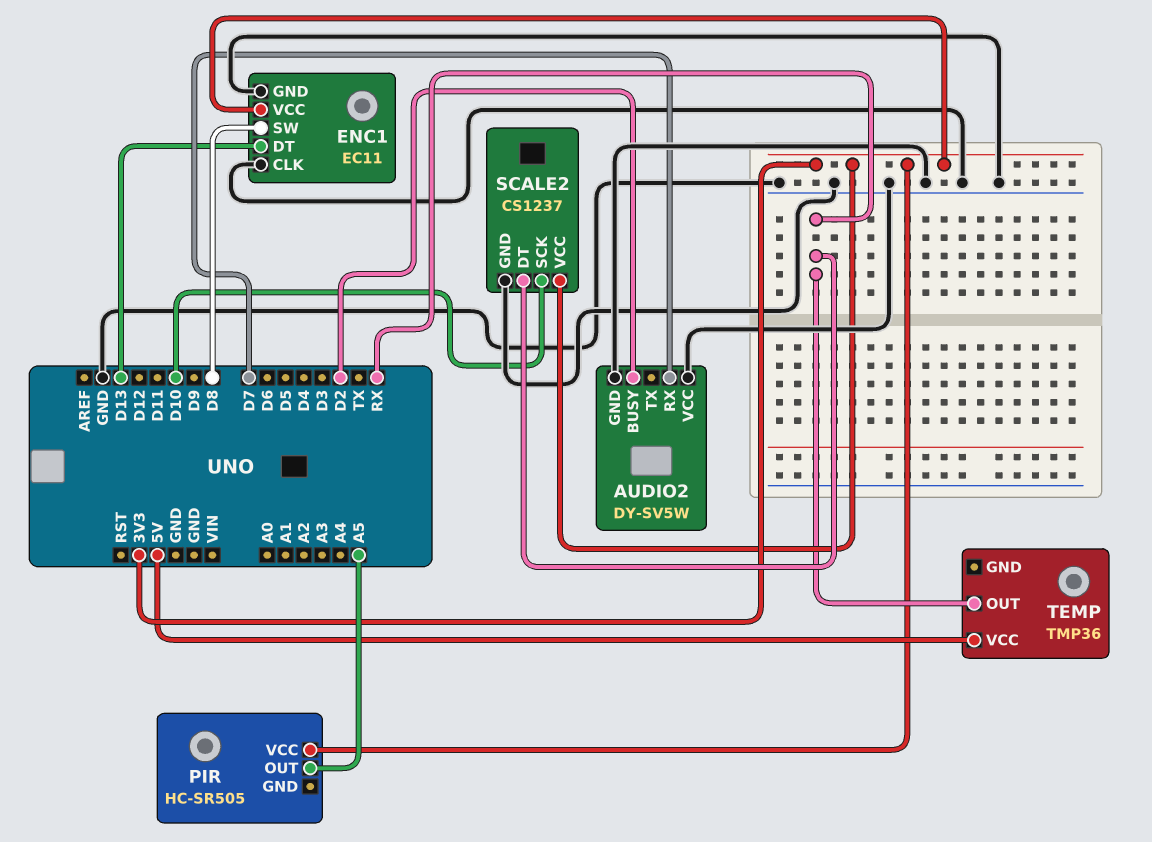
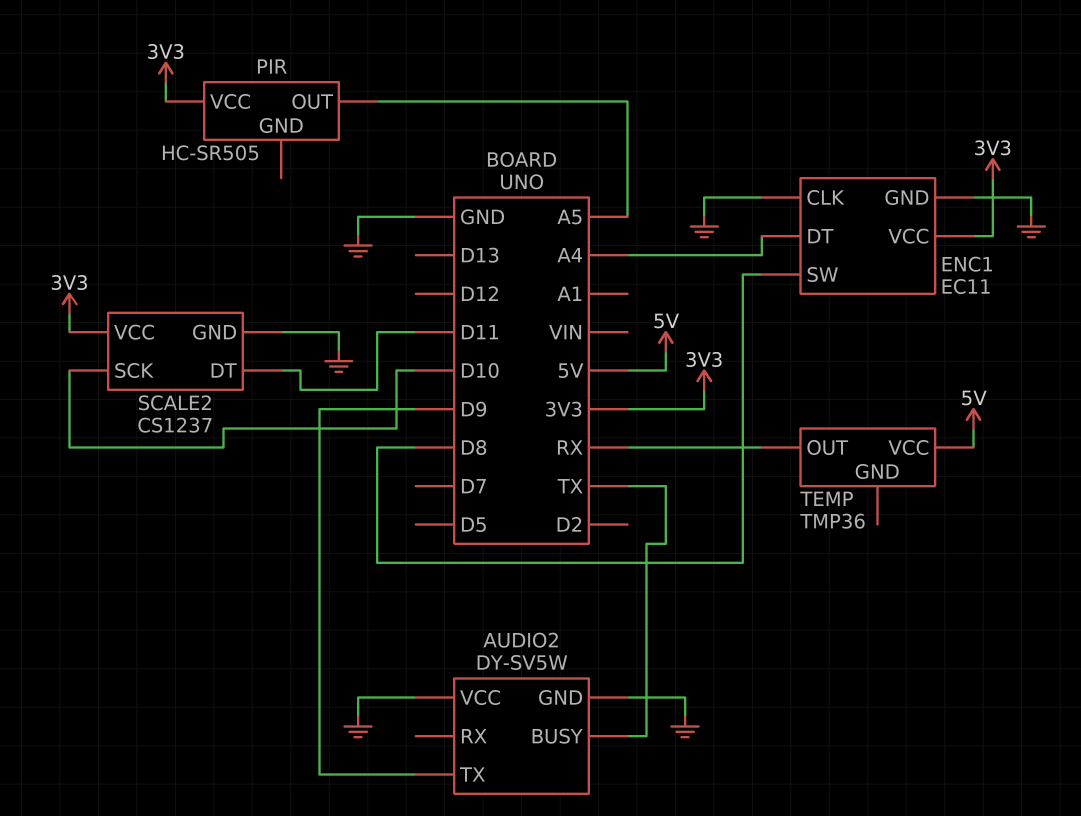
AUDIO2 pin BUSY: D2 -> TX
AUDIO2 pin RX: D7 -> none
AUDIO2 pin TX: none -> D9
ENC1 pin DT: D13 -> A4
SCALE2 pin DT: RX -> D11

